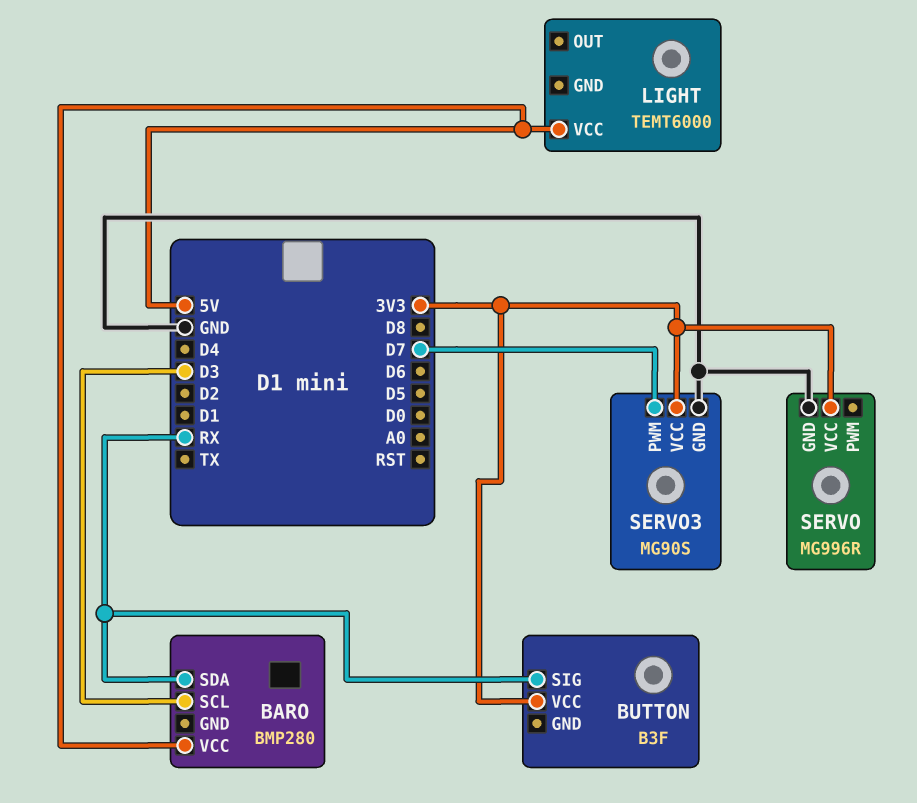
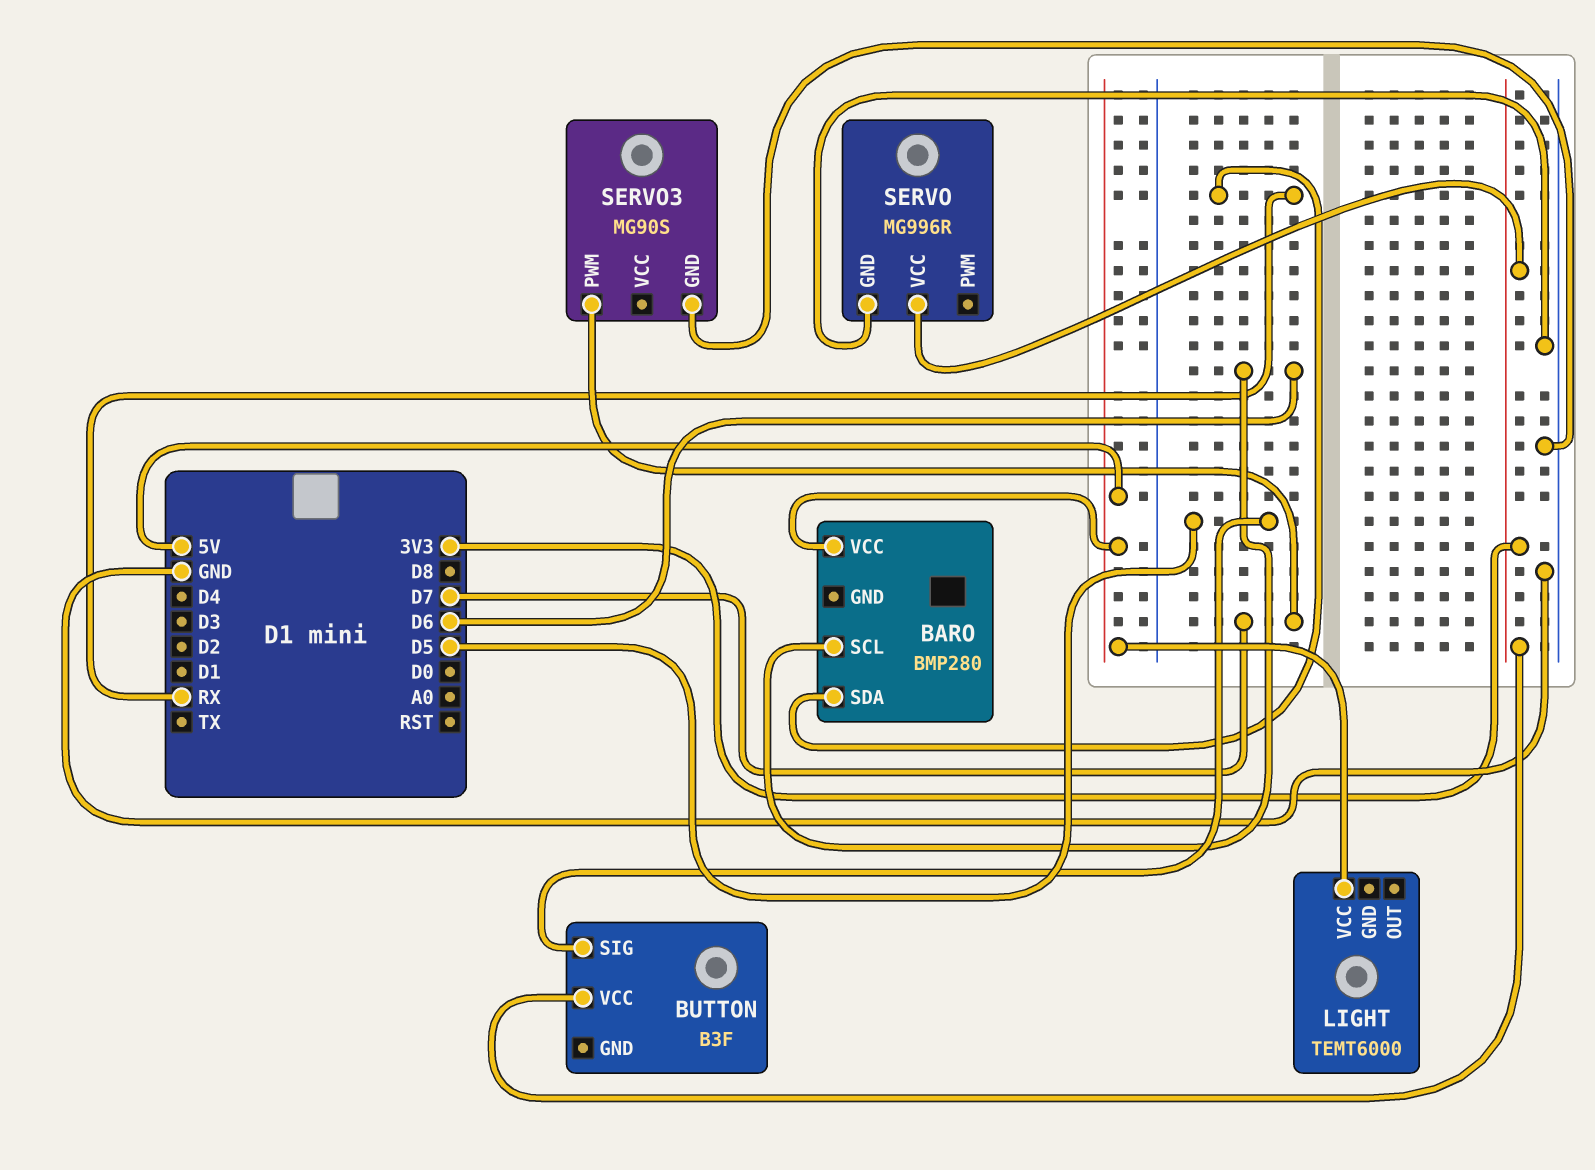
BARO pin SCL: D3 -> D6
BUTTON pin SIG: RX -> D5
SERVO3 pin VCC: 3V3 -> none

